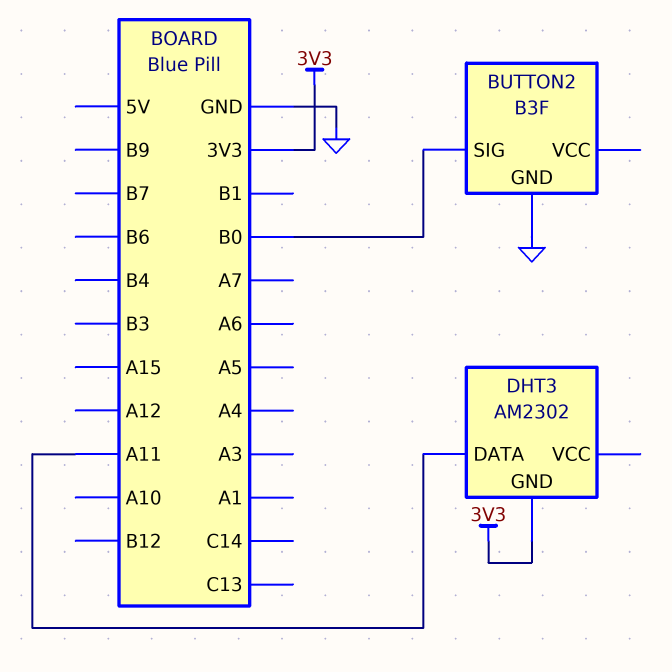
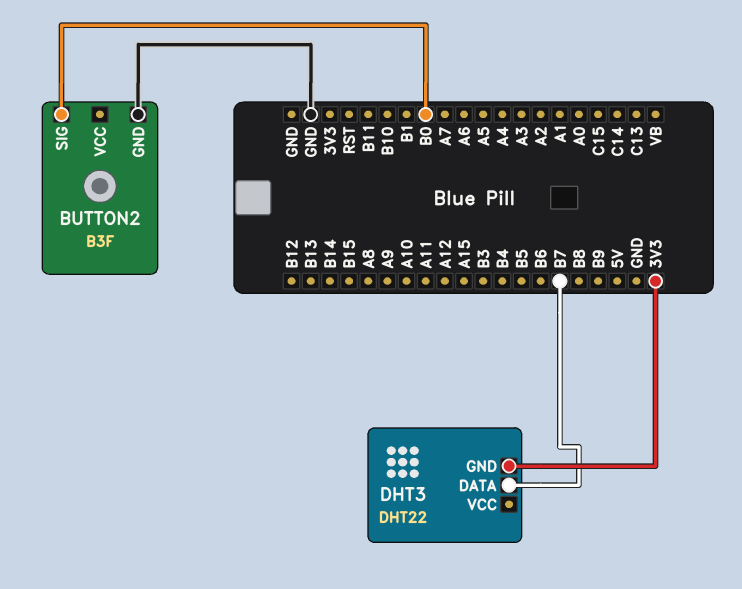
DHT3: AM2302 -> DHT22
DHT3 pin DATA: A11 -> B7

